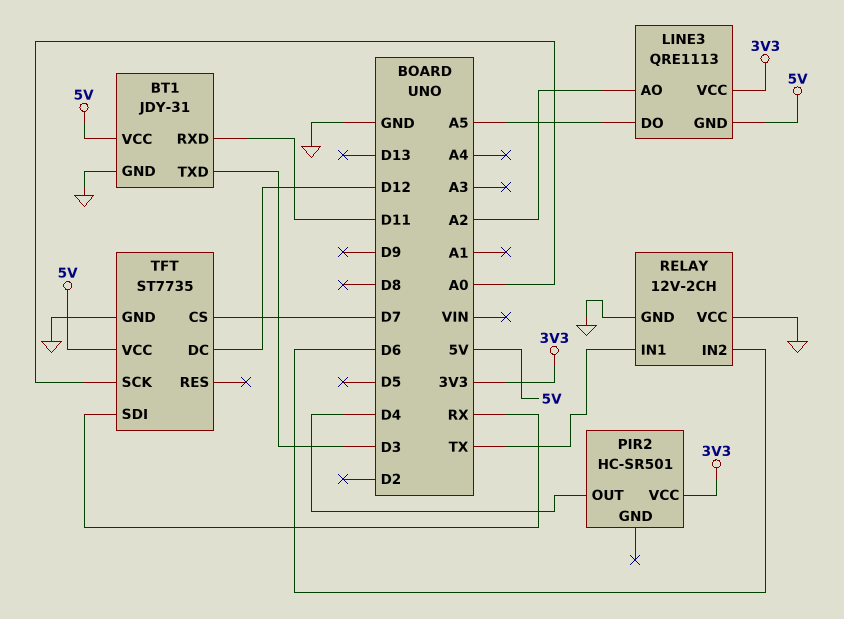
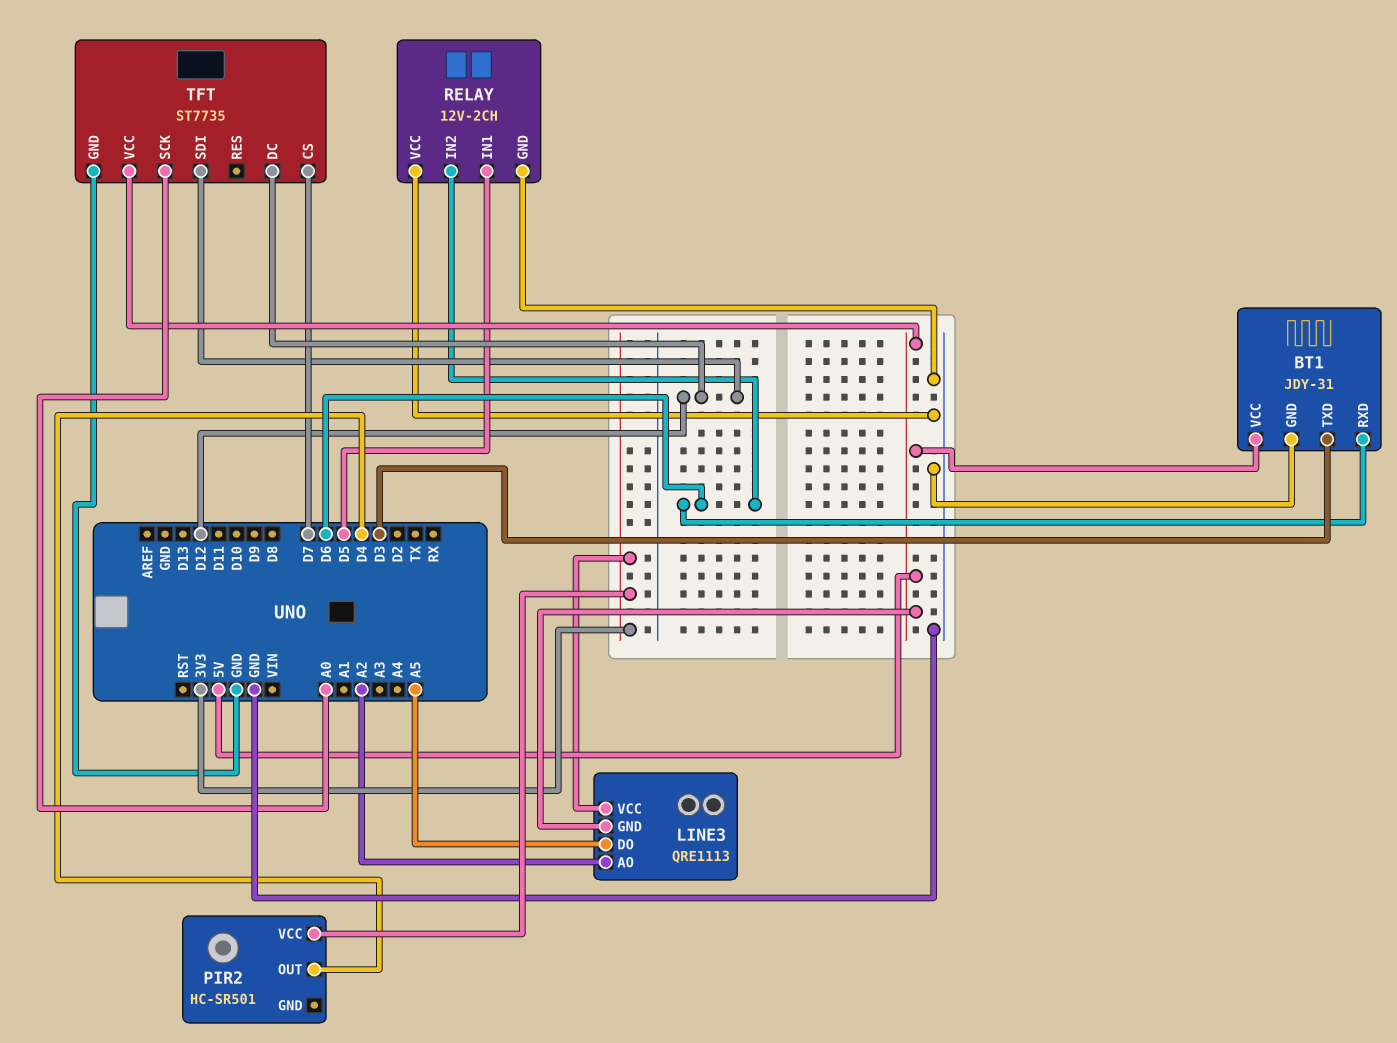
BT1 pin RXD: D11 -> D6
RELAY pin IN1: TX -> D5
TFT pin SDI: RX -> D12

